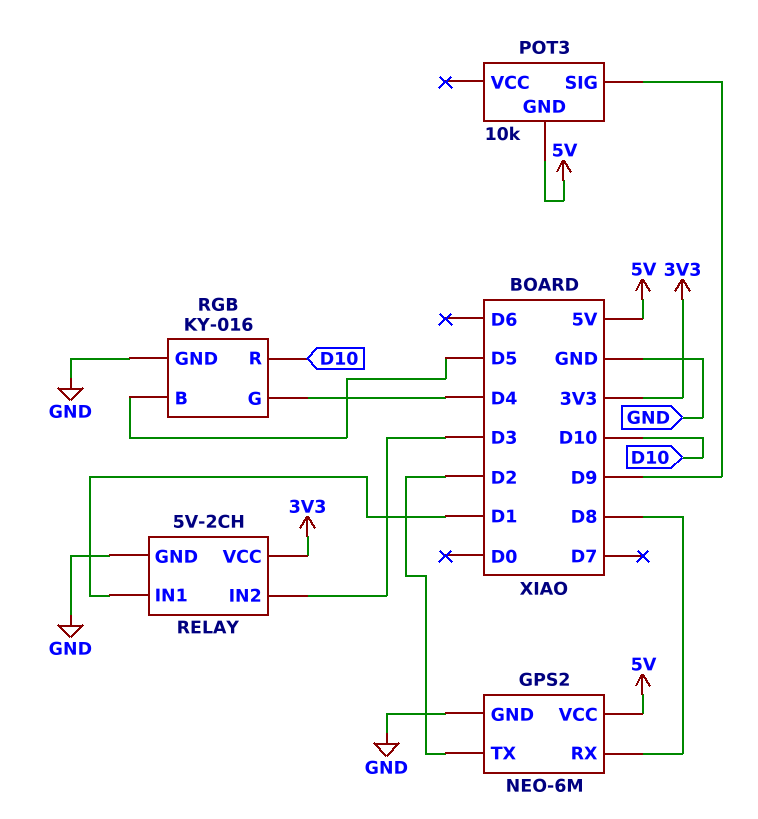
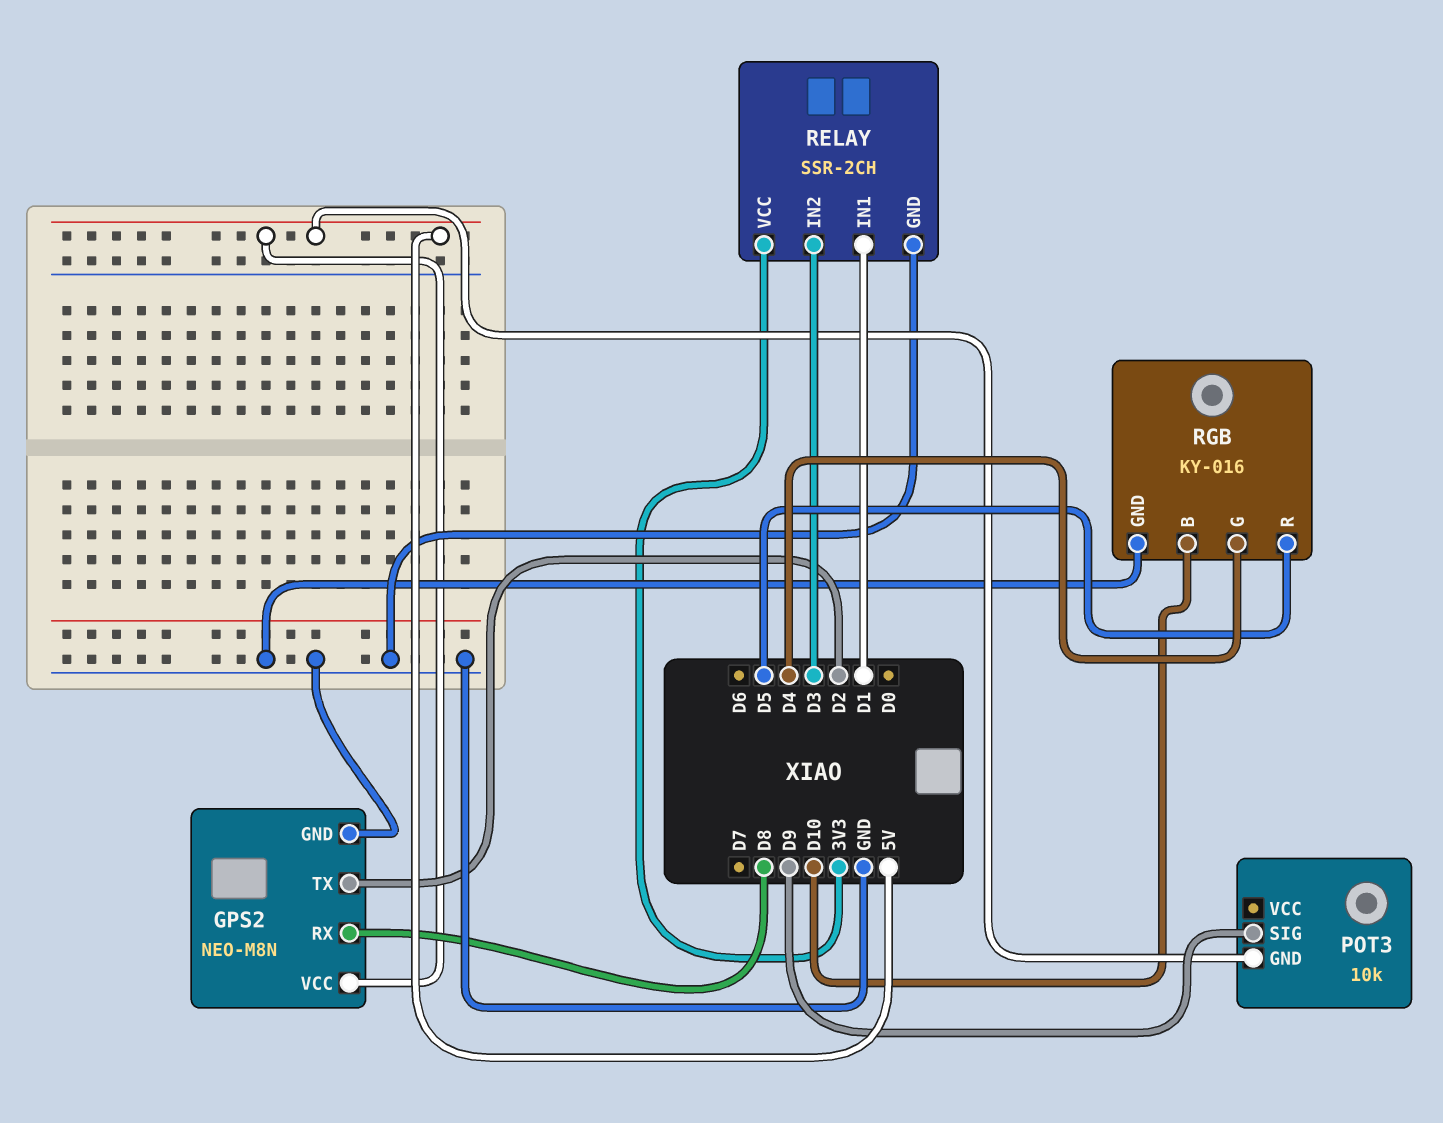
GPS2: NEO-6M -> NEO-M8N
RELAY: 5V-2CH -> SSR-2CH
RGB pin B: D5 -> D10
RGB pin R: D10 -> D5

